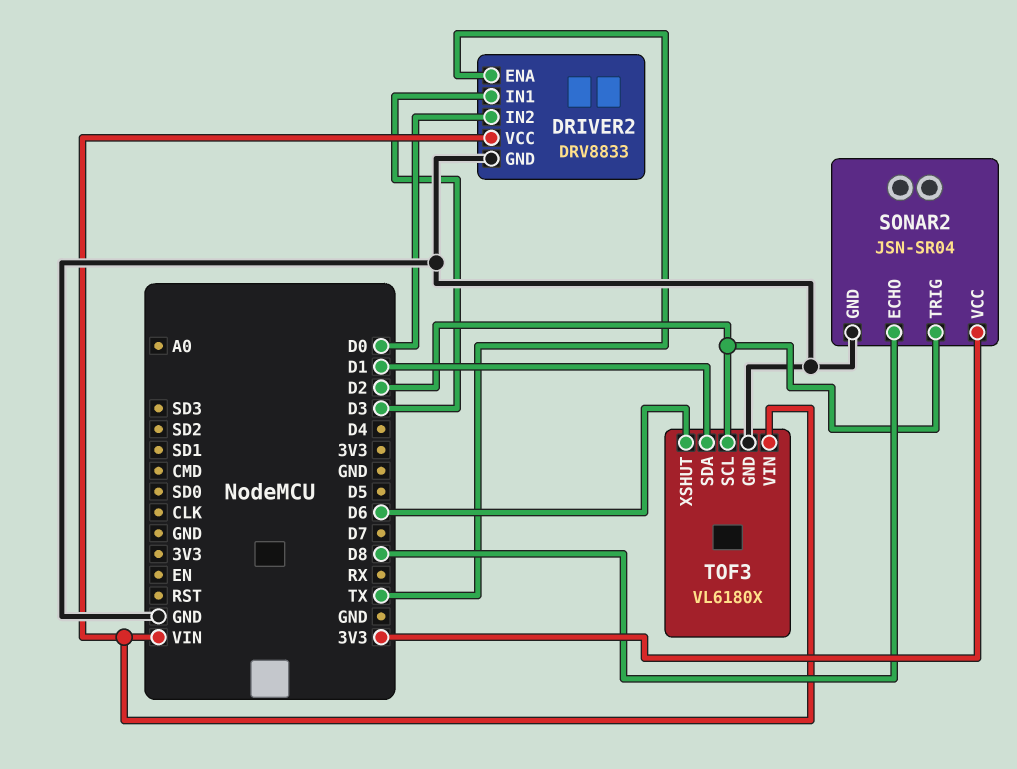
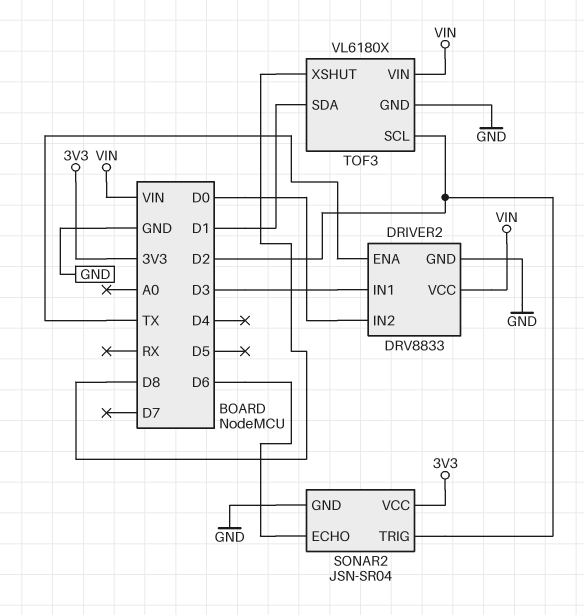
SONAR2 pin ECHO: D8 -> D6
TOF3 pin XSHUT: D6 -> D8

